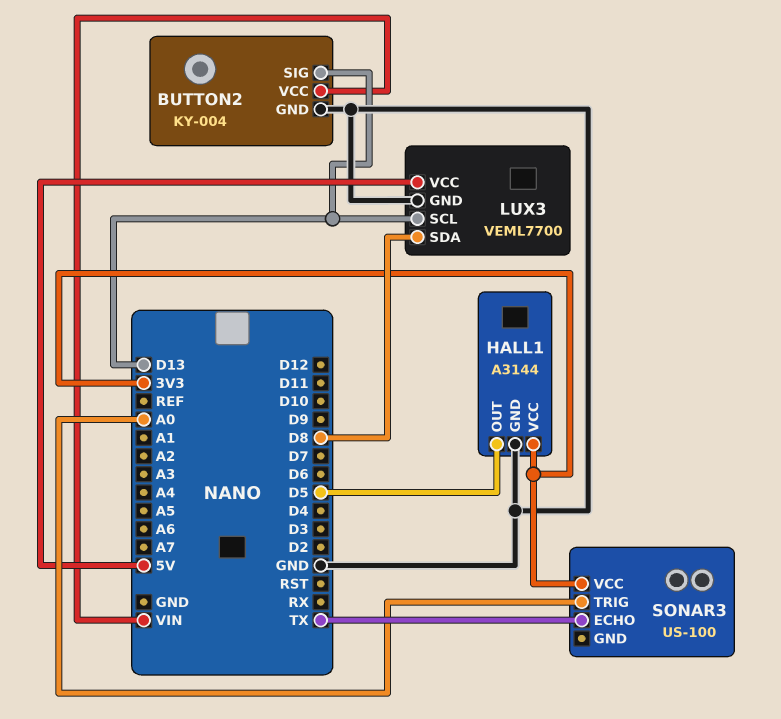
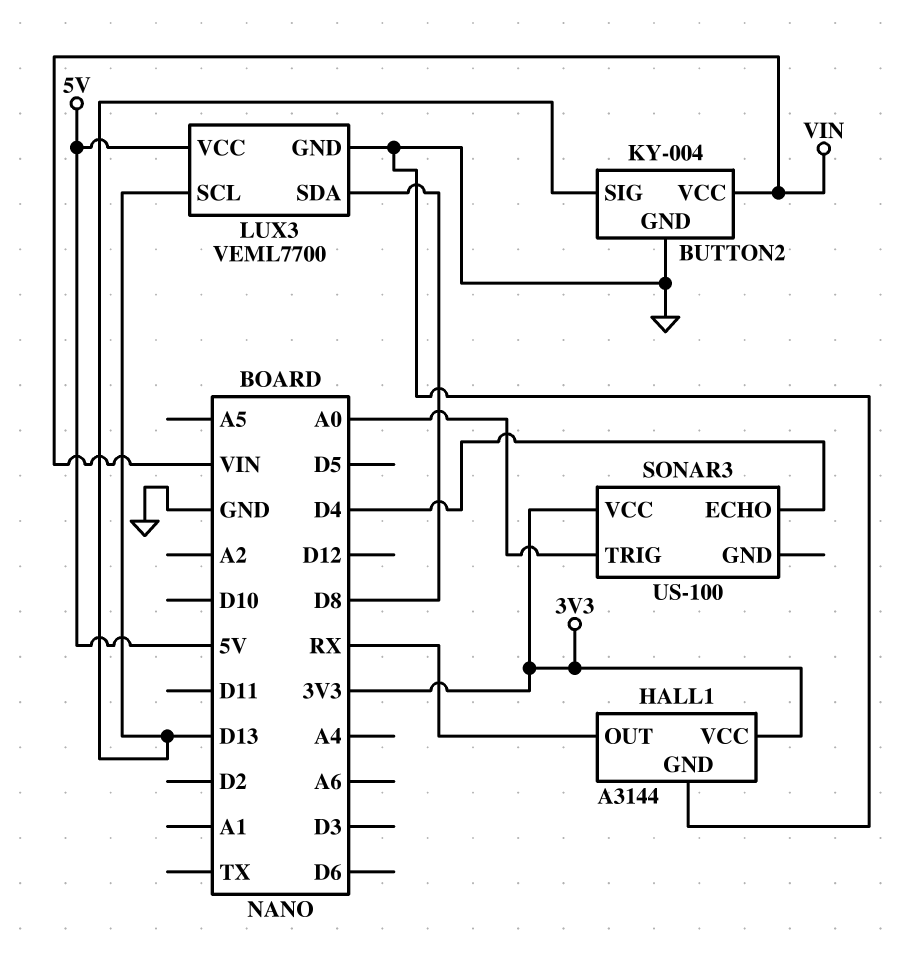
HALL1 pin OUT: D5 -> RX
SONAR3 pin ECHO: TX -> D4

